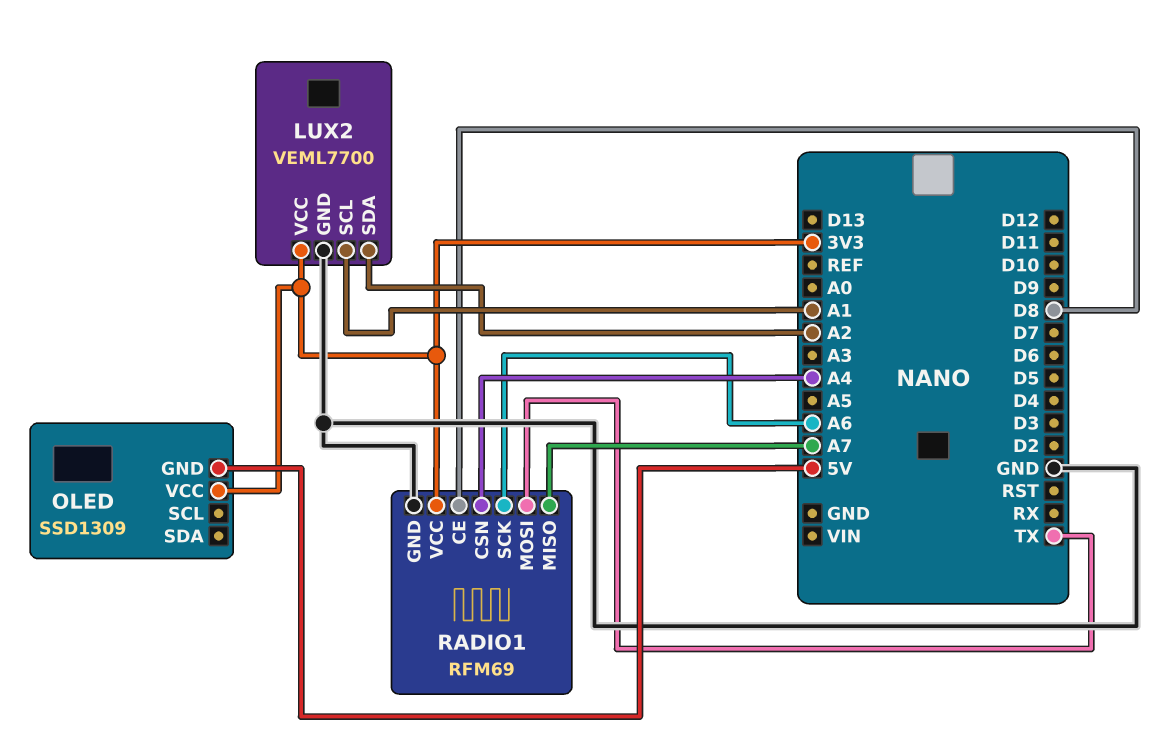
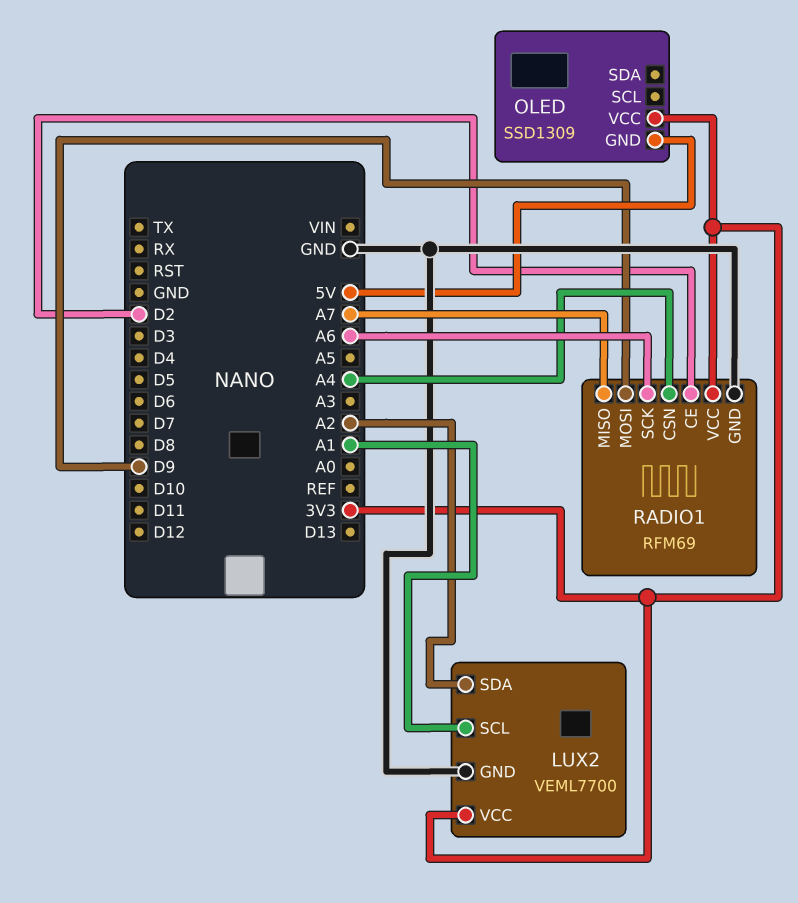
RADIO1 pin CE: D8 -> D2
RADIO1 pin MOSI: TX -> D9

